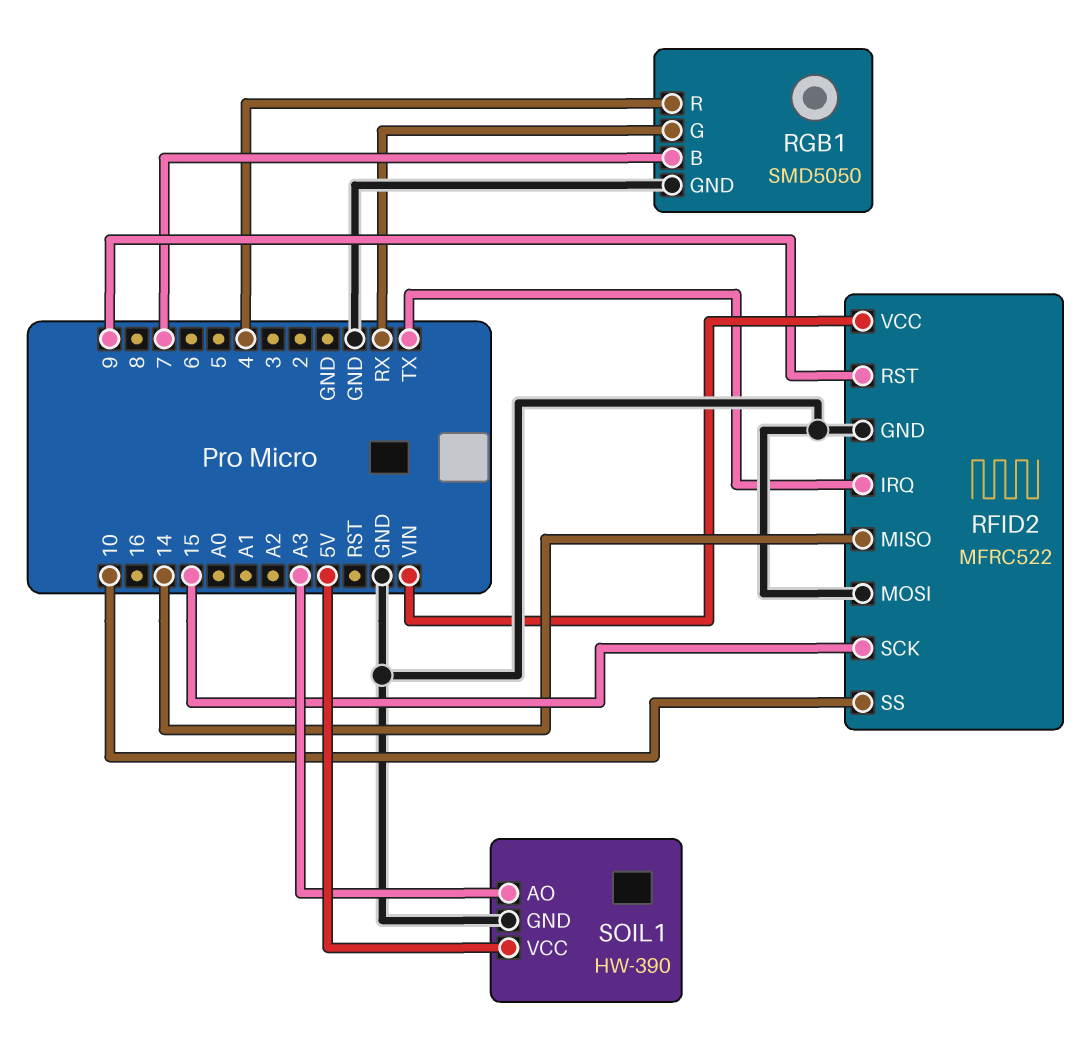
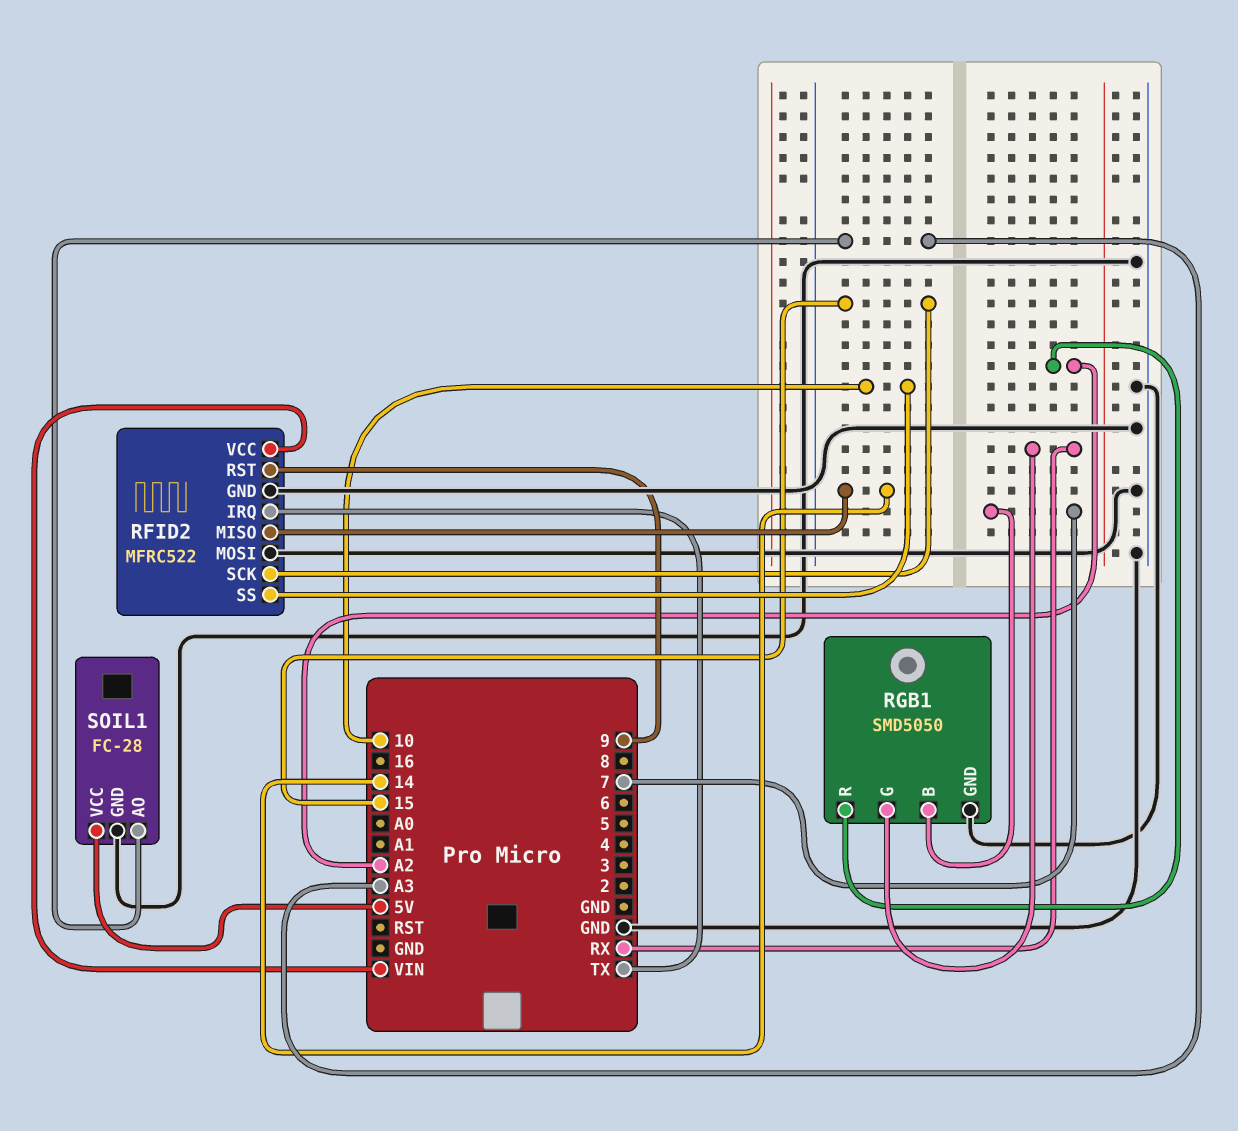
RGB1 pin R: 4 -> A2
SOIL1: HW-390 -> FC-28

